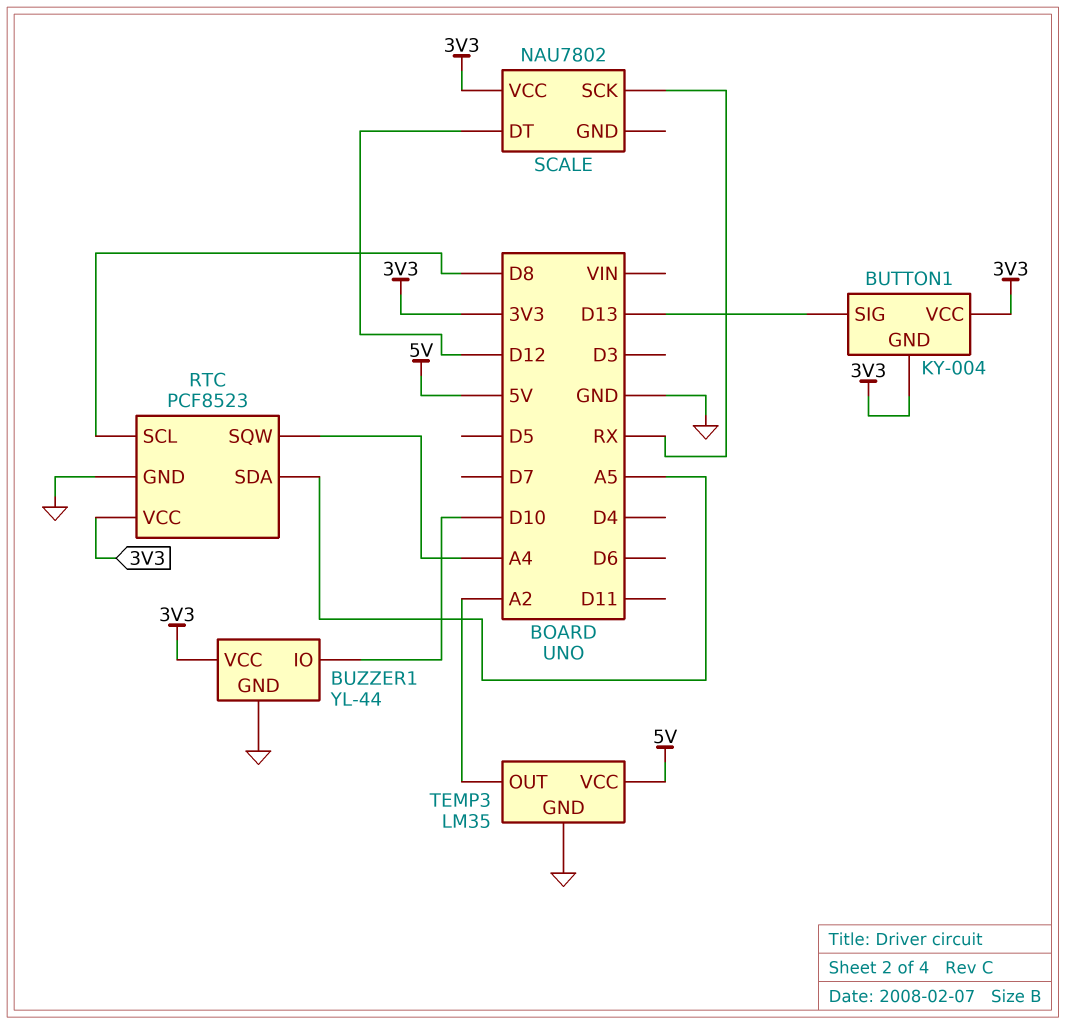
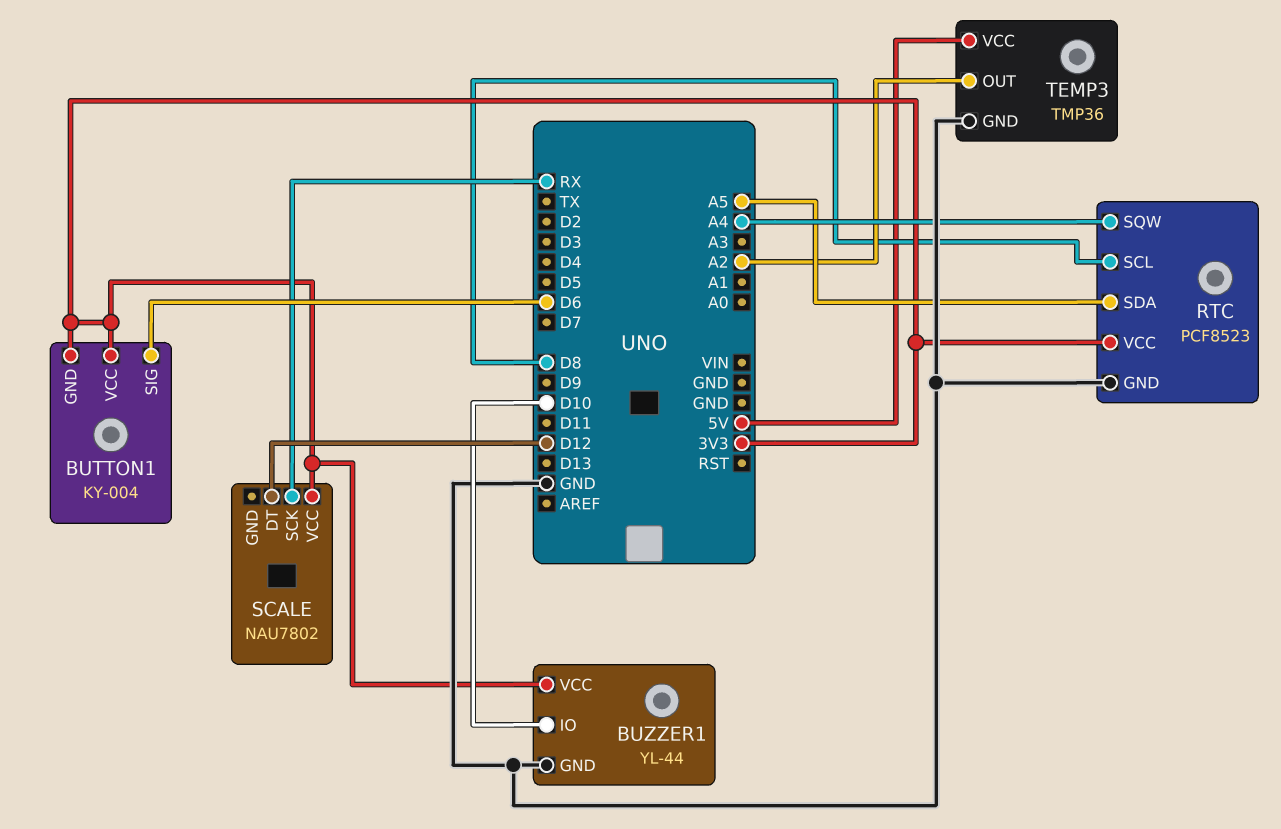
BUTTON1 pin SIG: D13 -> D6
TEMP3: LM35 -> TMP36

